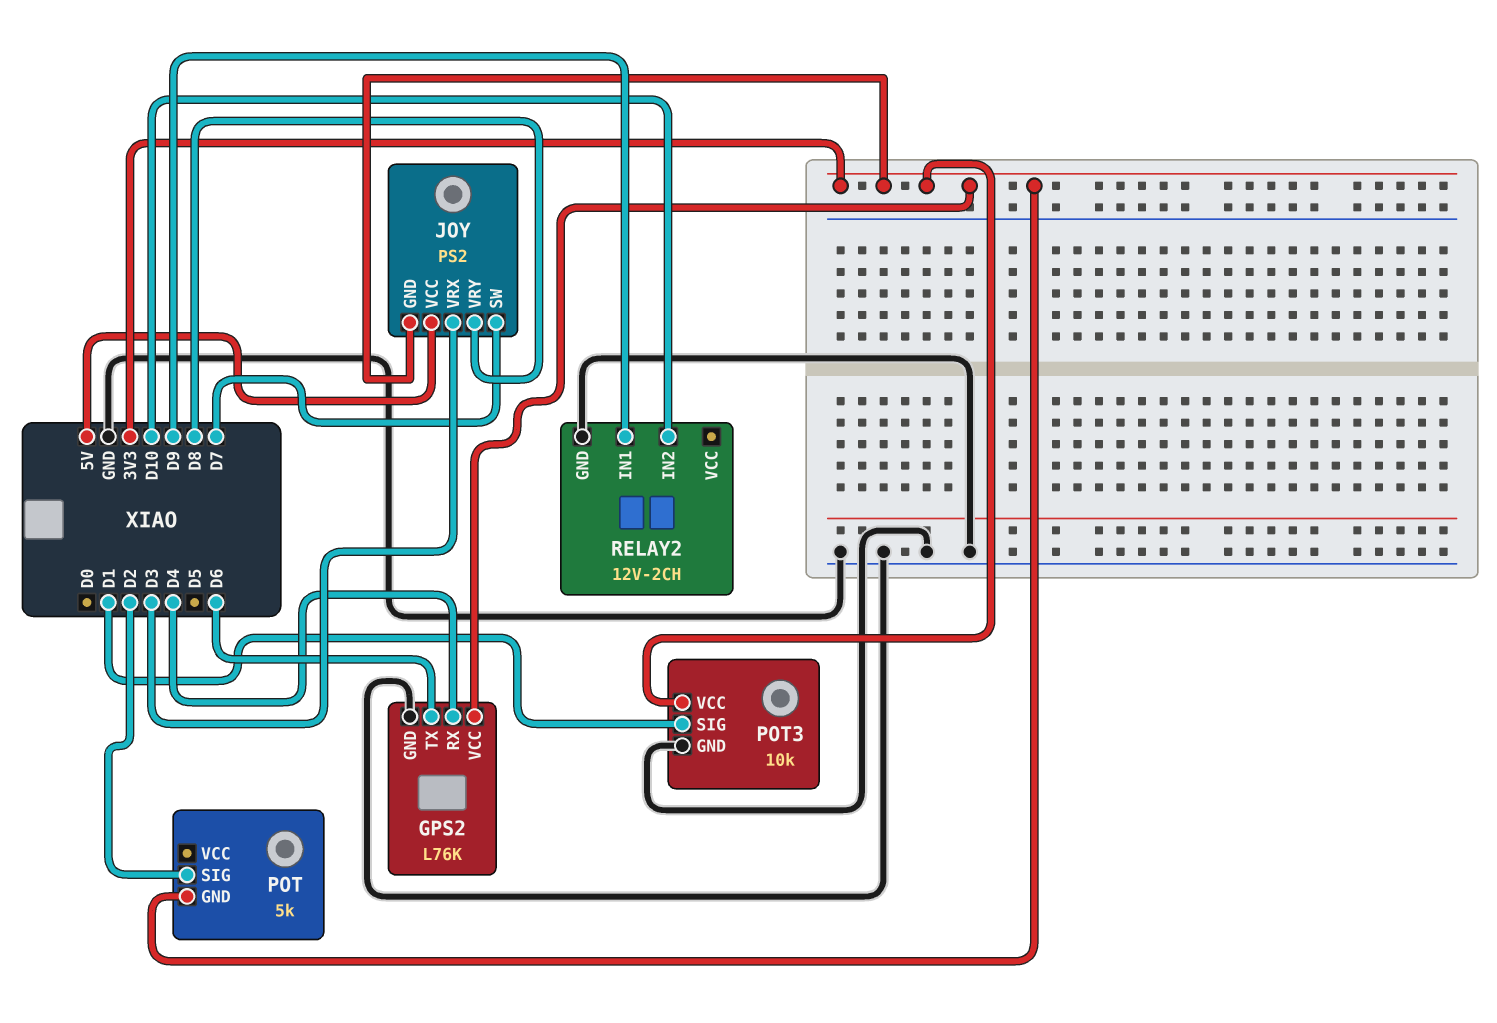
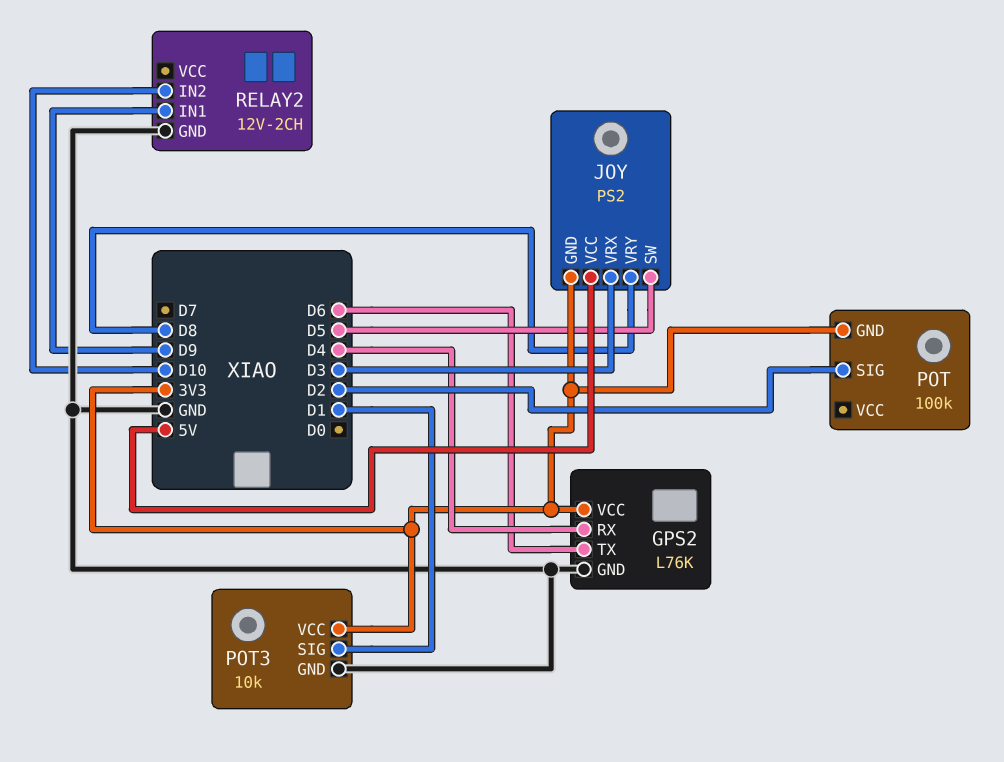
JOY pin SW: D7 -> D5
POT: 5k -> 100k

